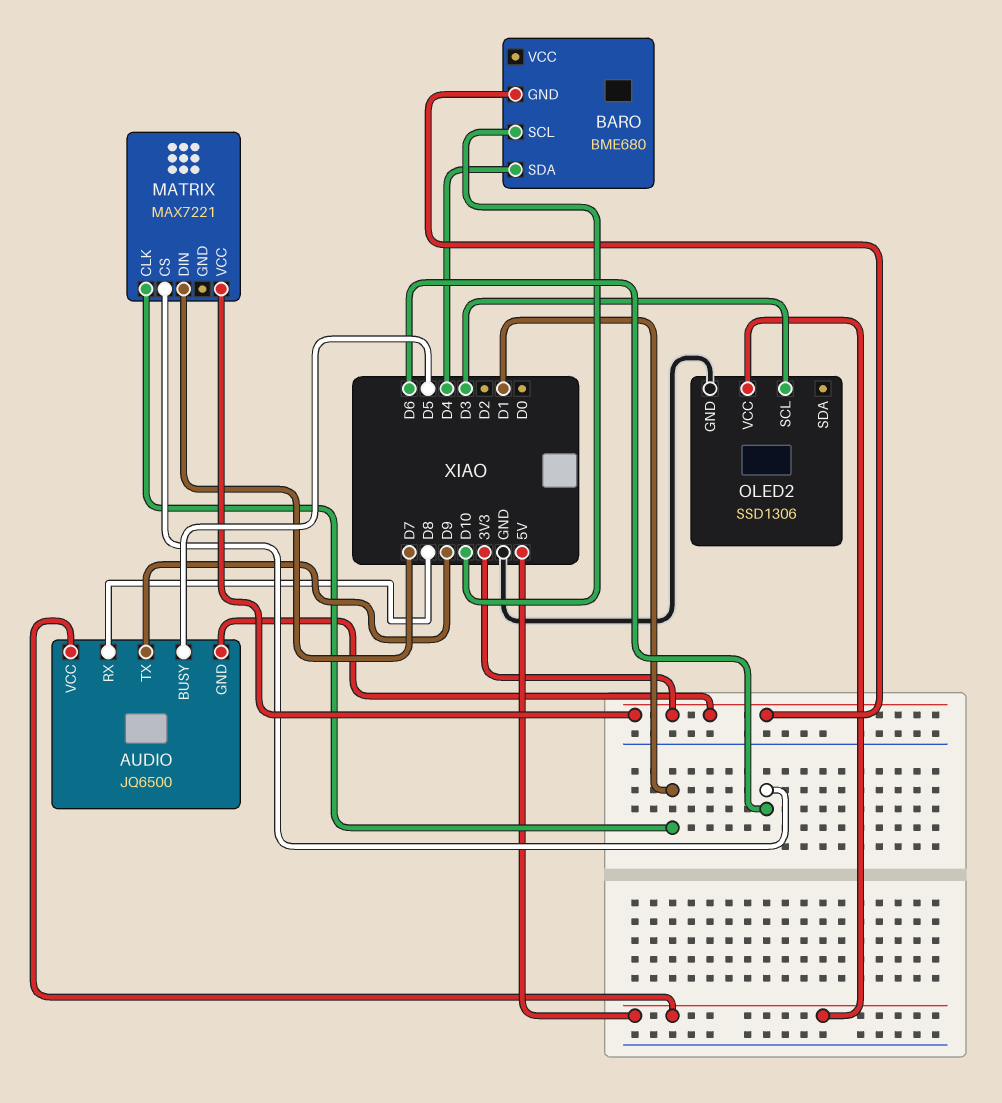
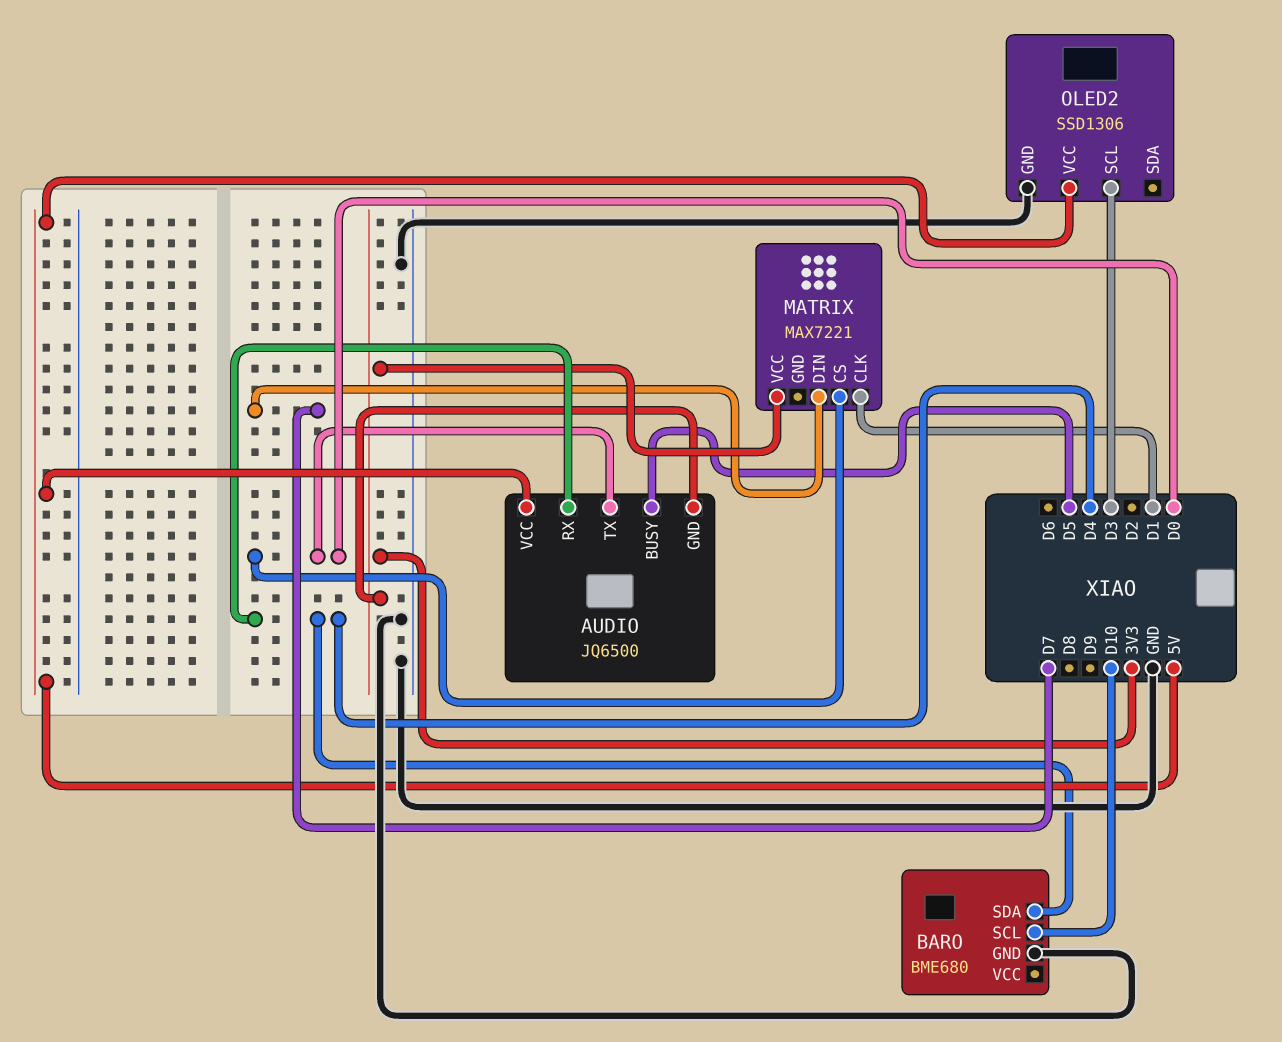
AUDIO pin RX: D8 -> D4
AUDIO pin TX: D9 -> D0
BARO pin GND: 3V3 -> GND
MATRIX pin CS: D6 -> D0

